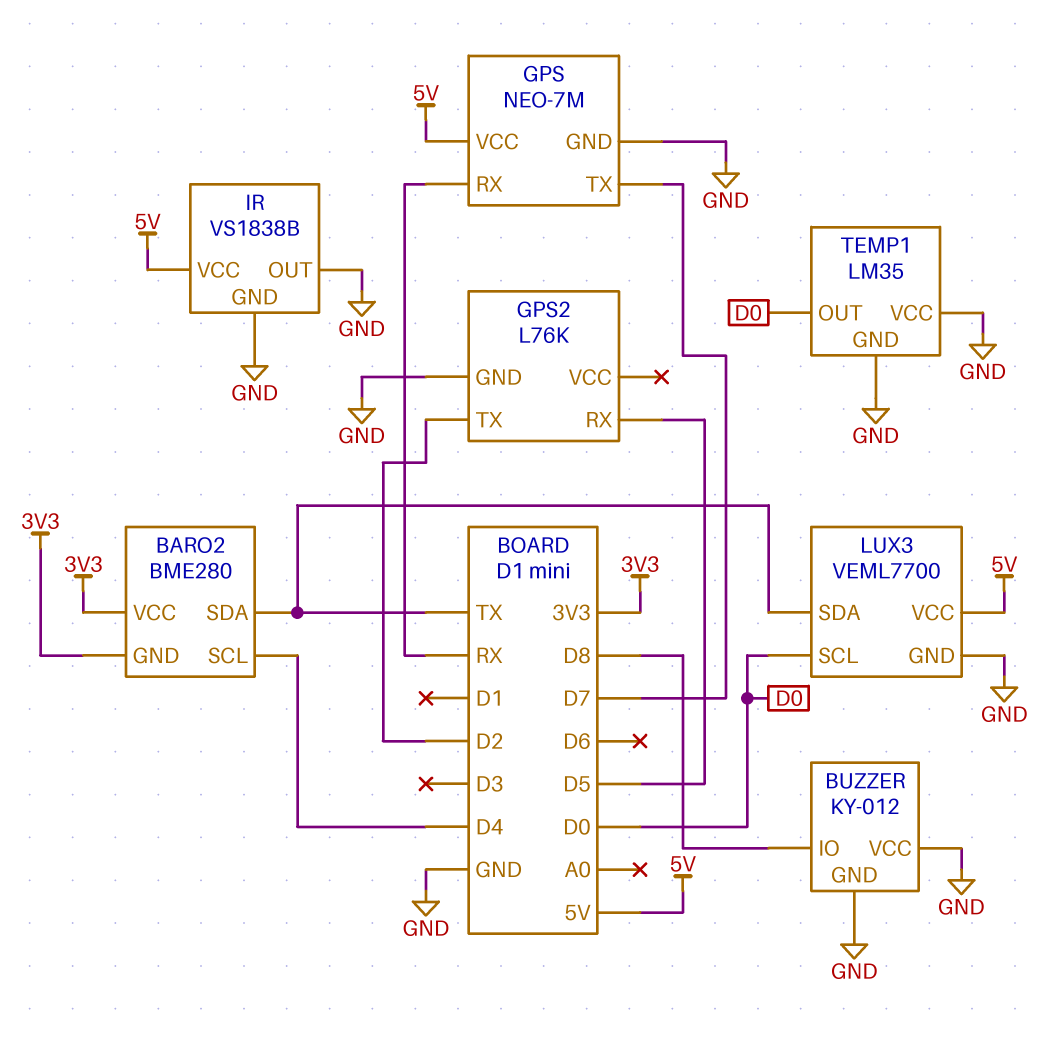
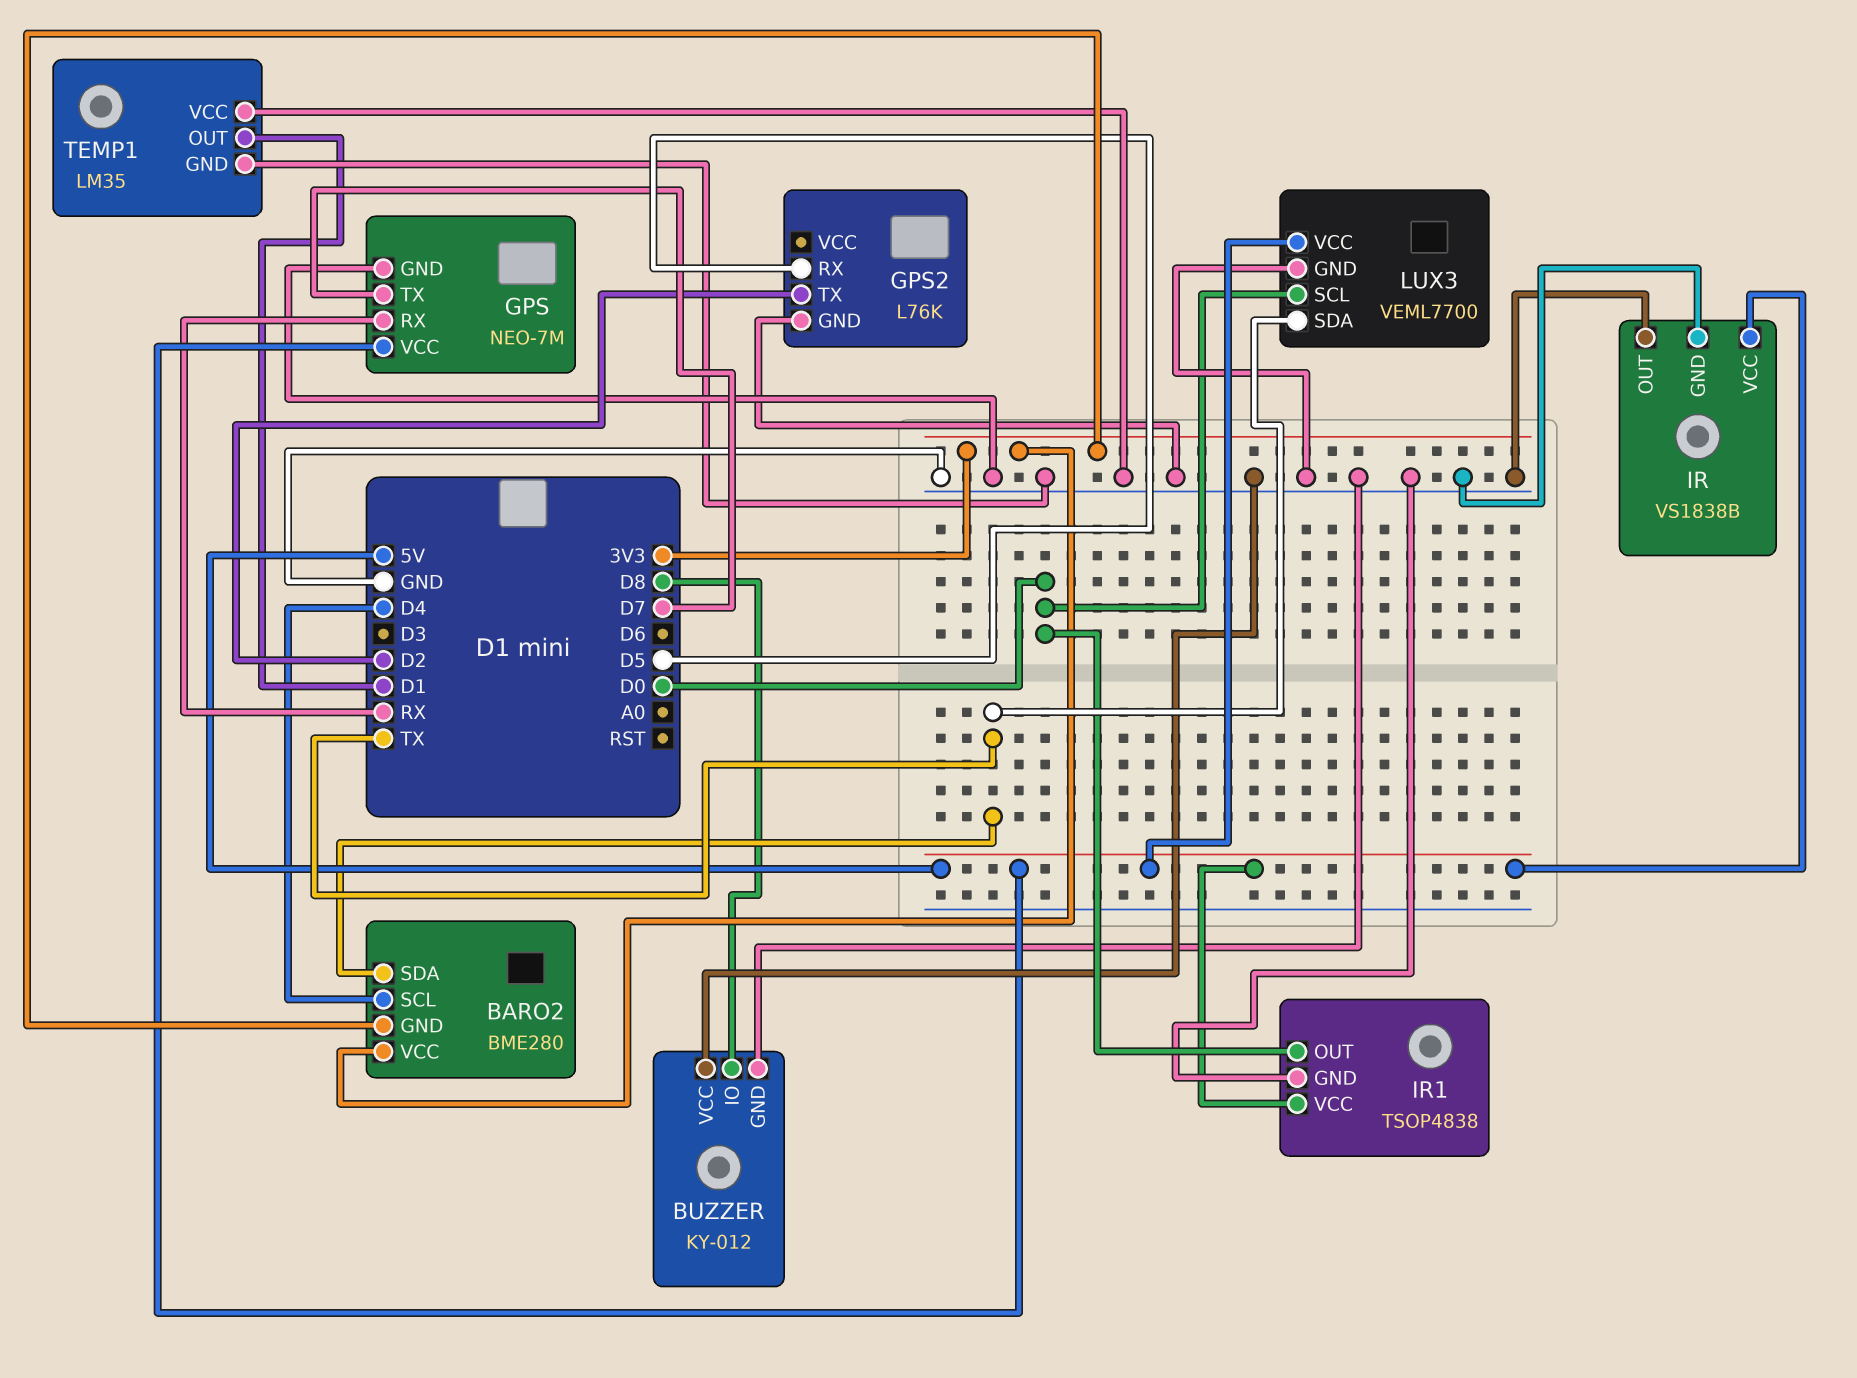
IR1: none -> TSOP4838
IR1 pin GND: none -> GND
IR1 pin OUT: none -> D0
IR1 pin VCC: none -> 5V
TEMP1 pin OUT: D0 -> D1

